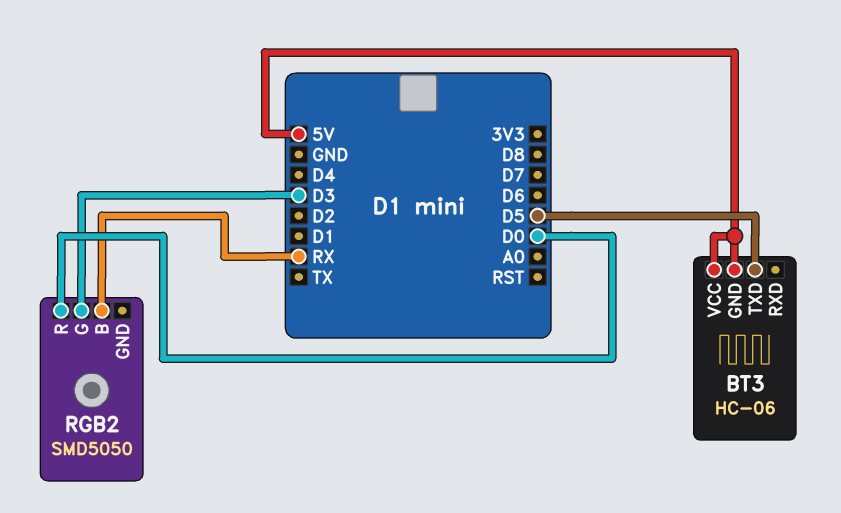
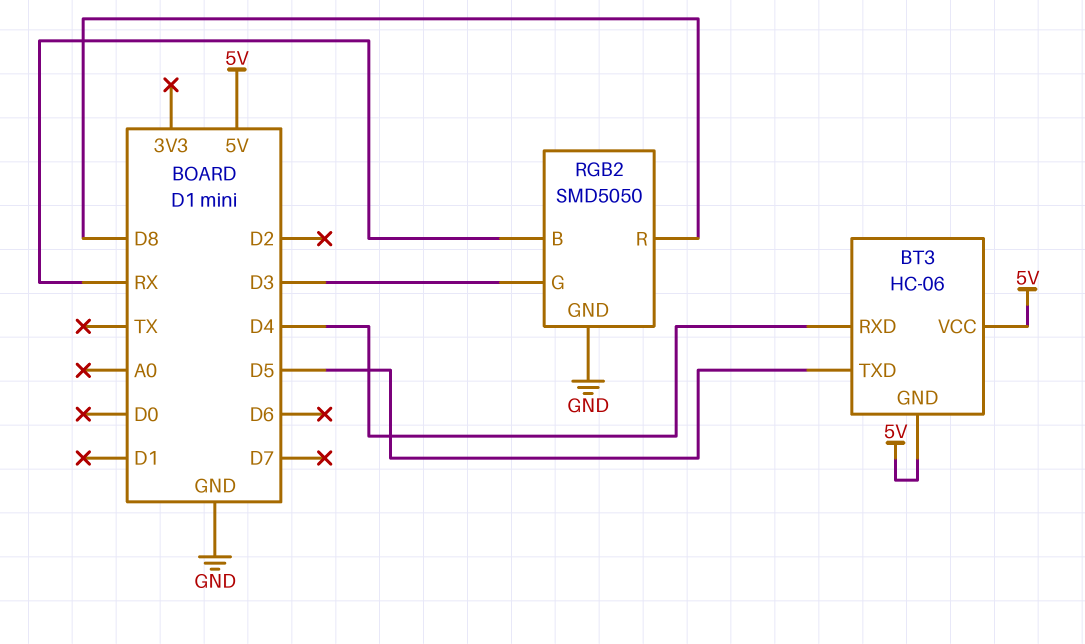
BT3 pin RXD: none -> D4
RGB2 pin GND: none -> GND
RGB2 pin R: D0 -> D8

